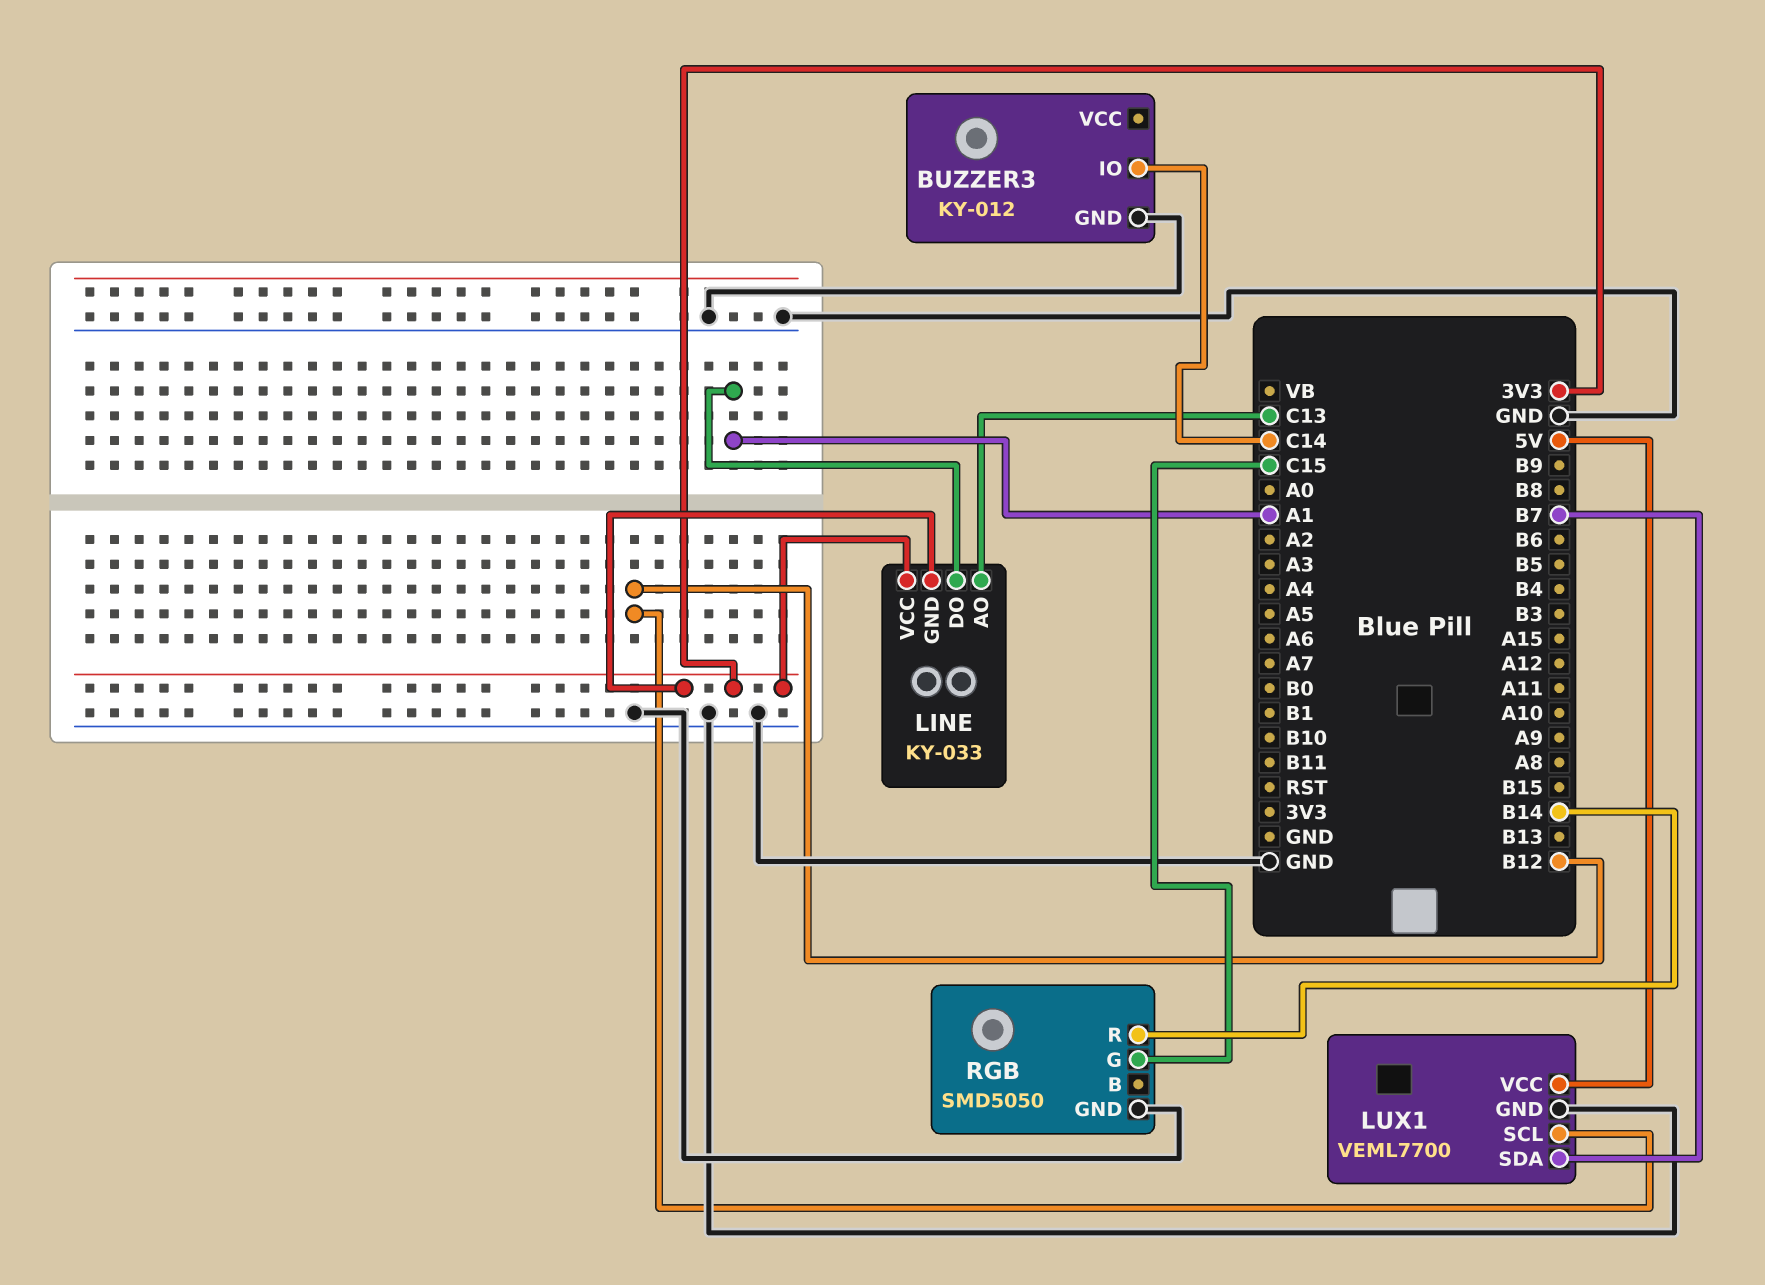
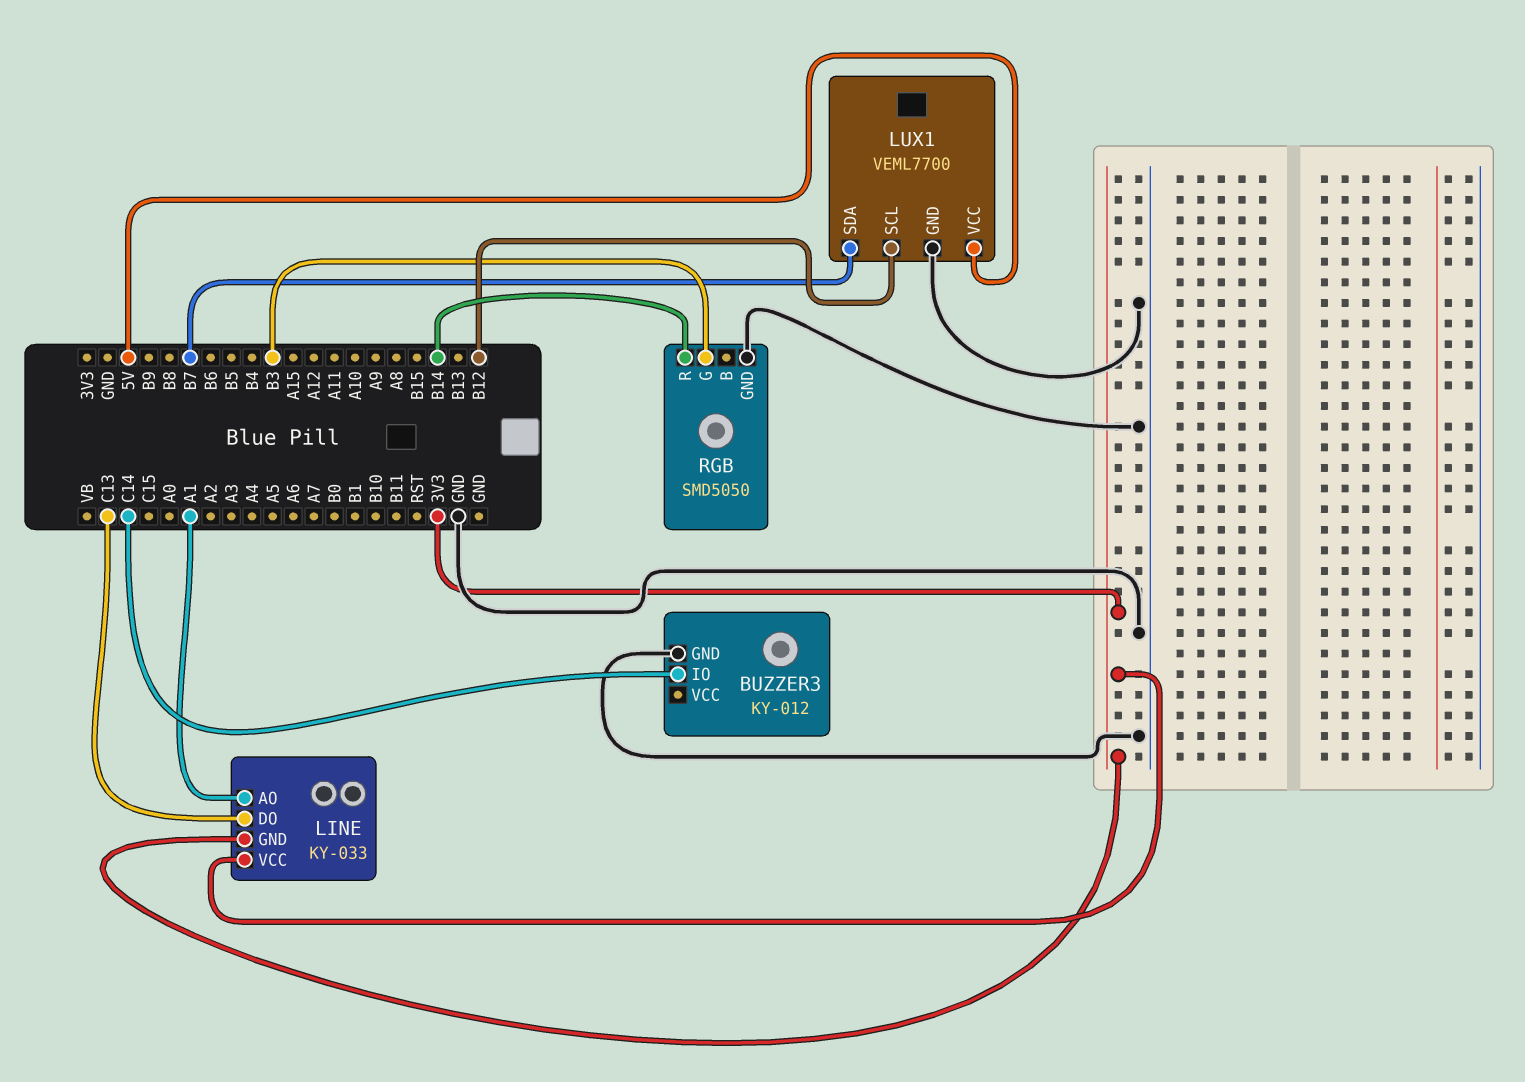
LINE pin AO: C13 -> A1
LINE pin DO: A1 -> C13
RGB pin G: C15 -> B3

